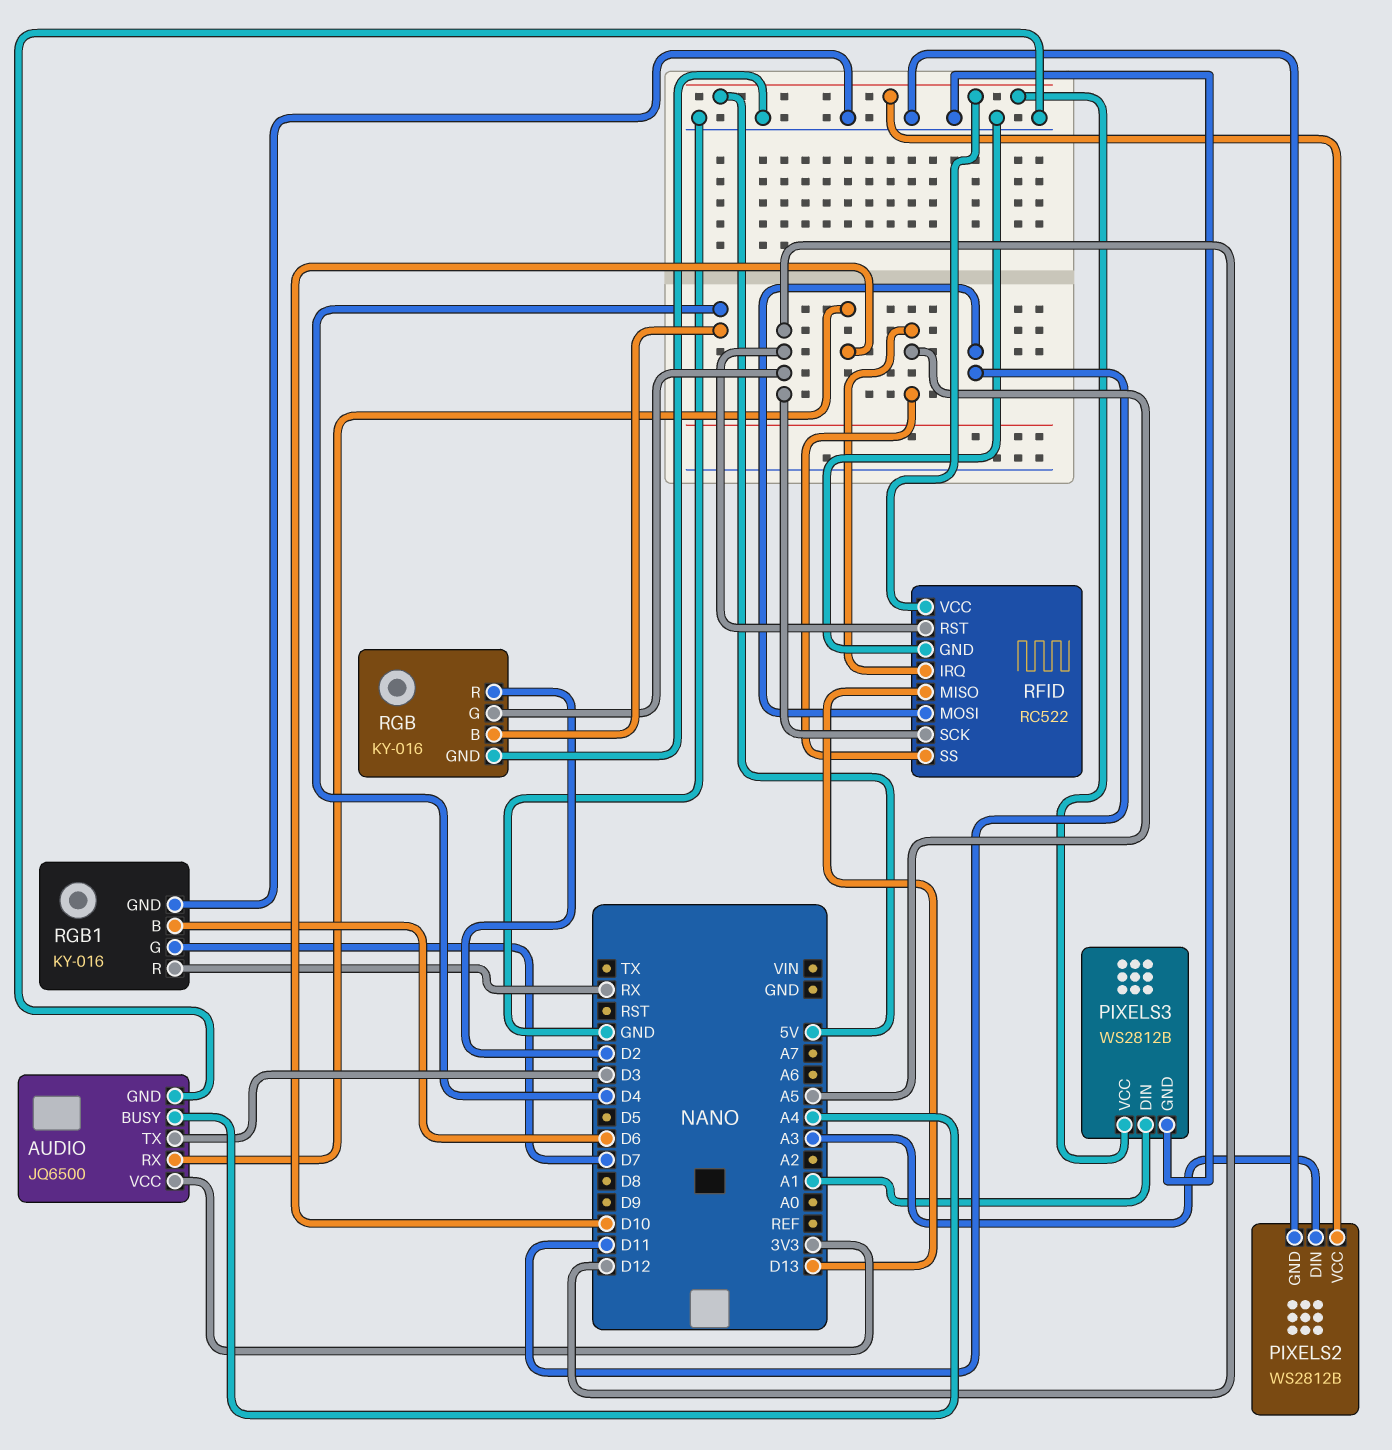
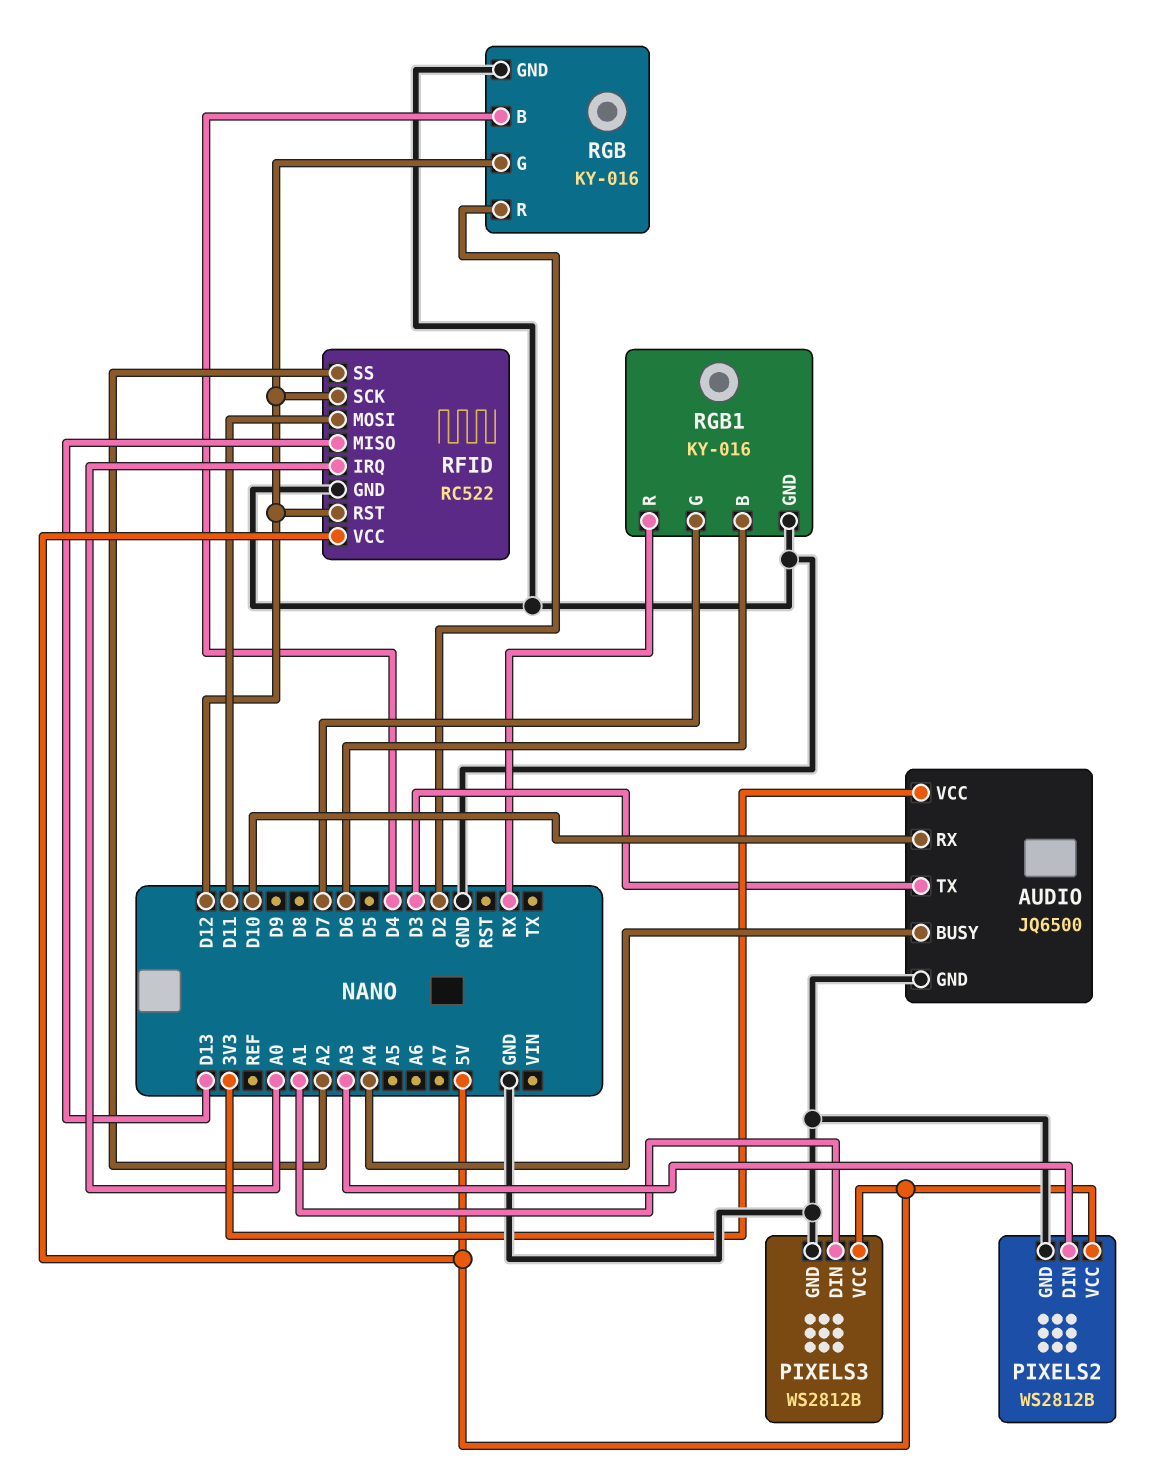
RFID pin IRQ: A5 -> A0
RFID pin SS: A5 -> A2

